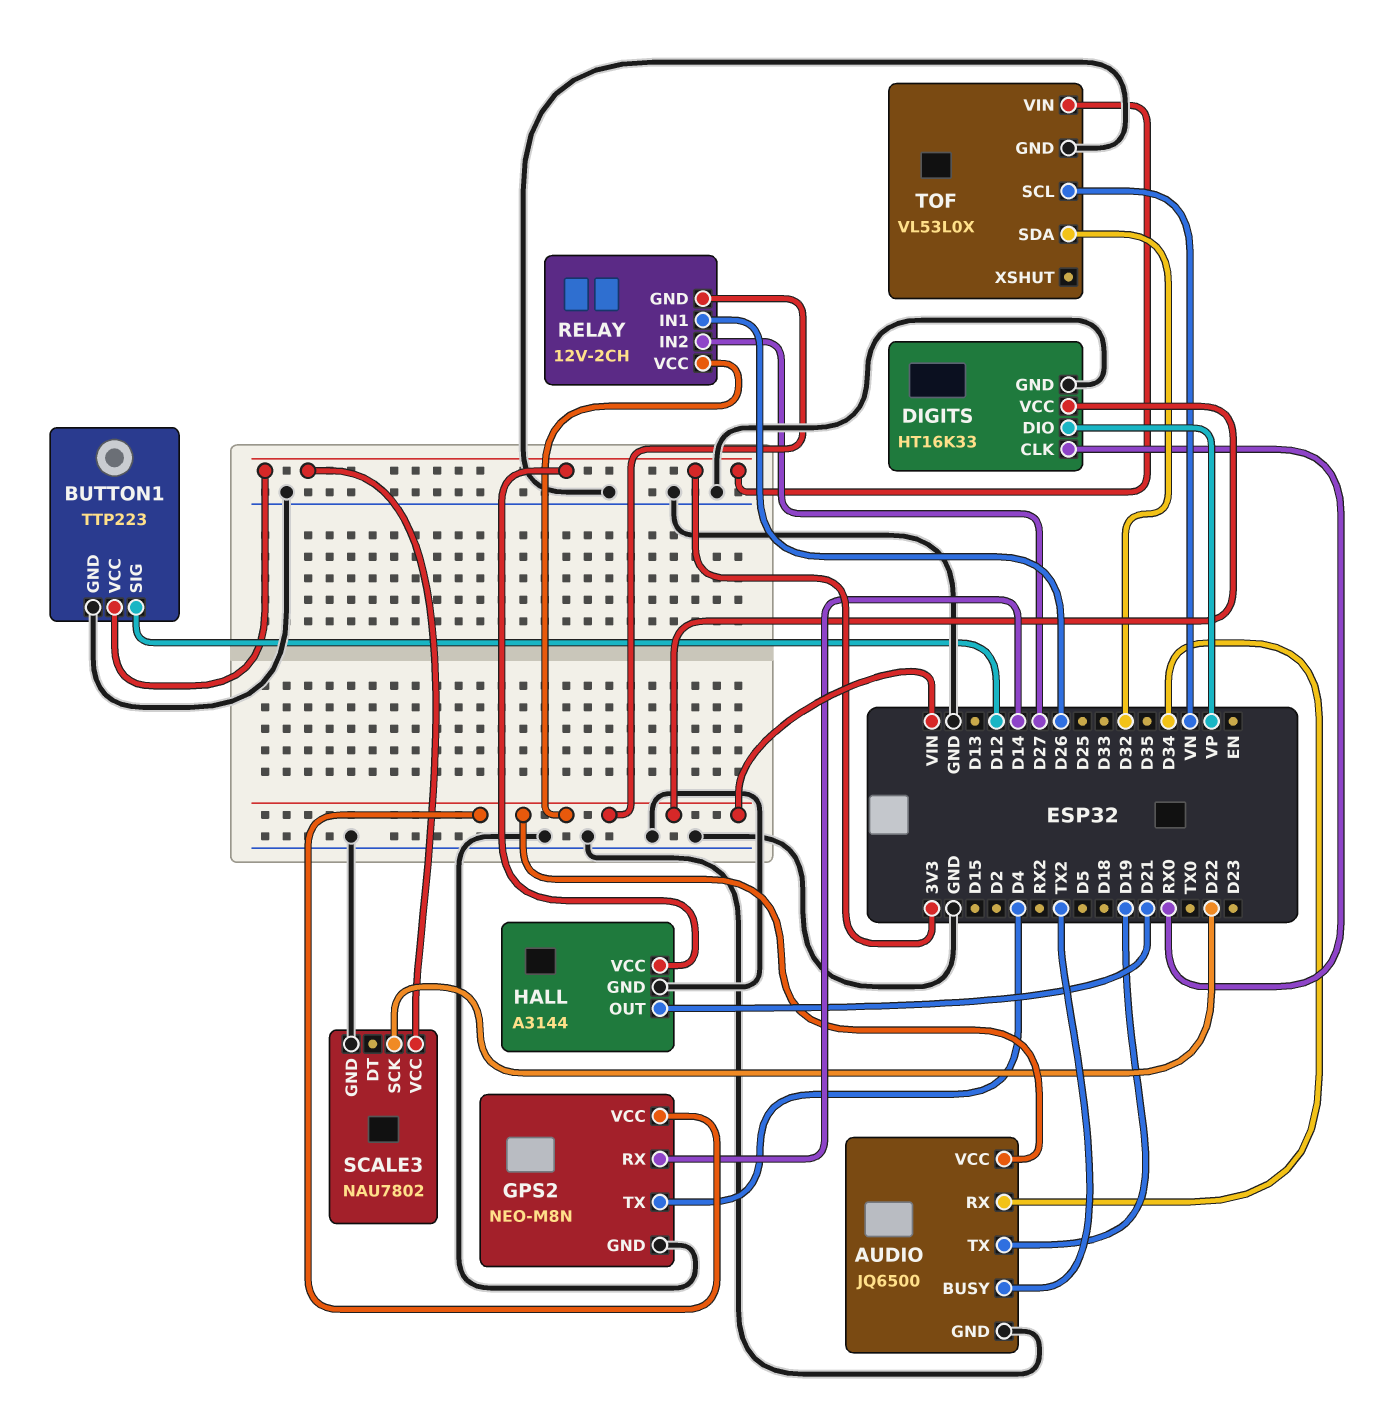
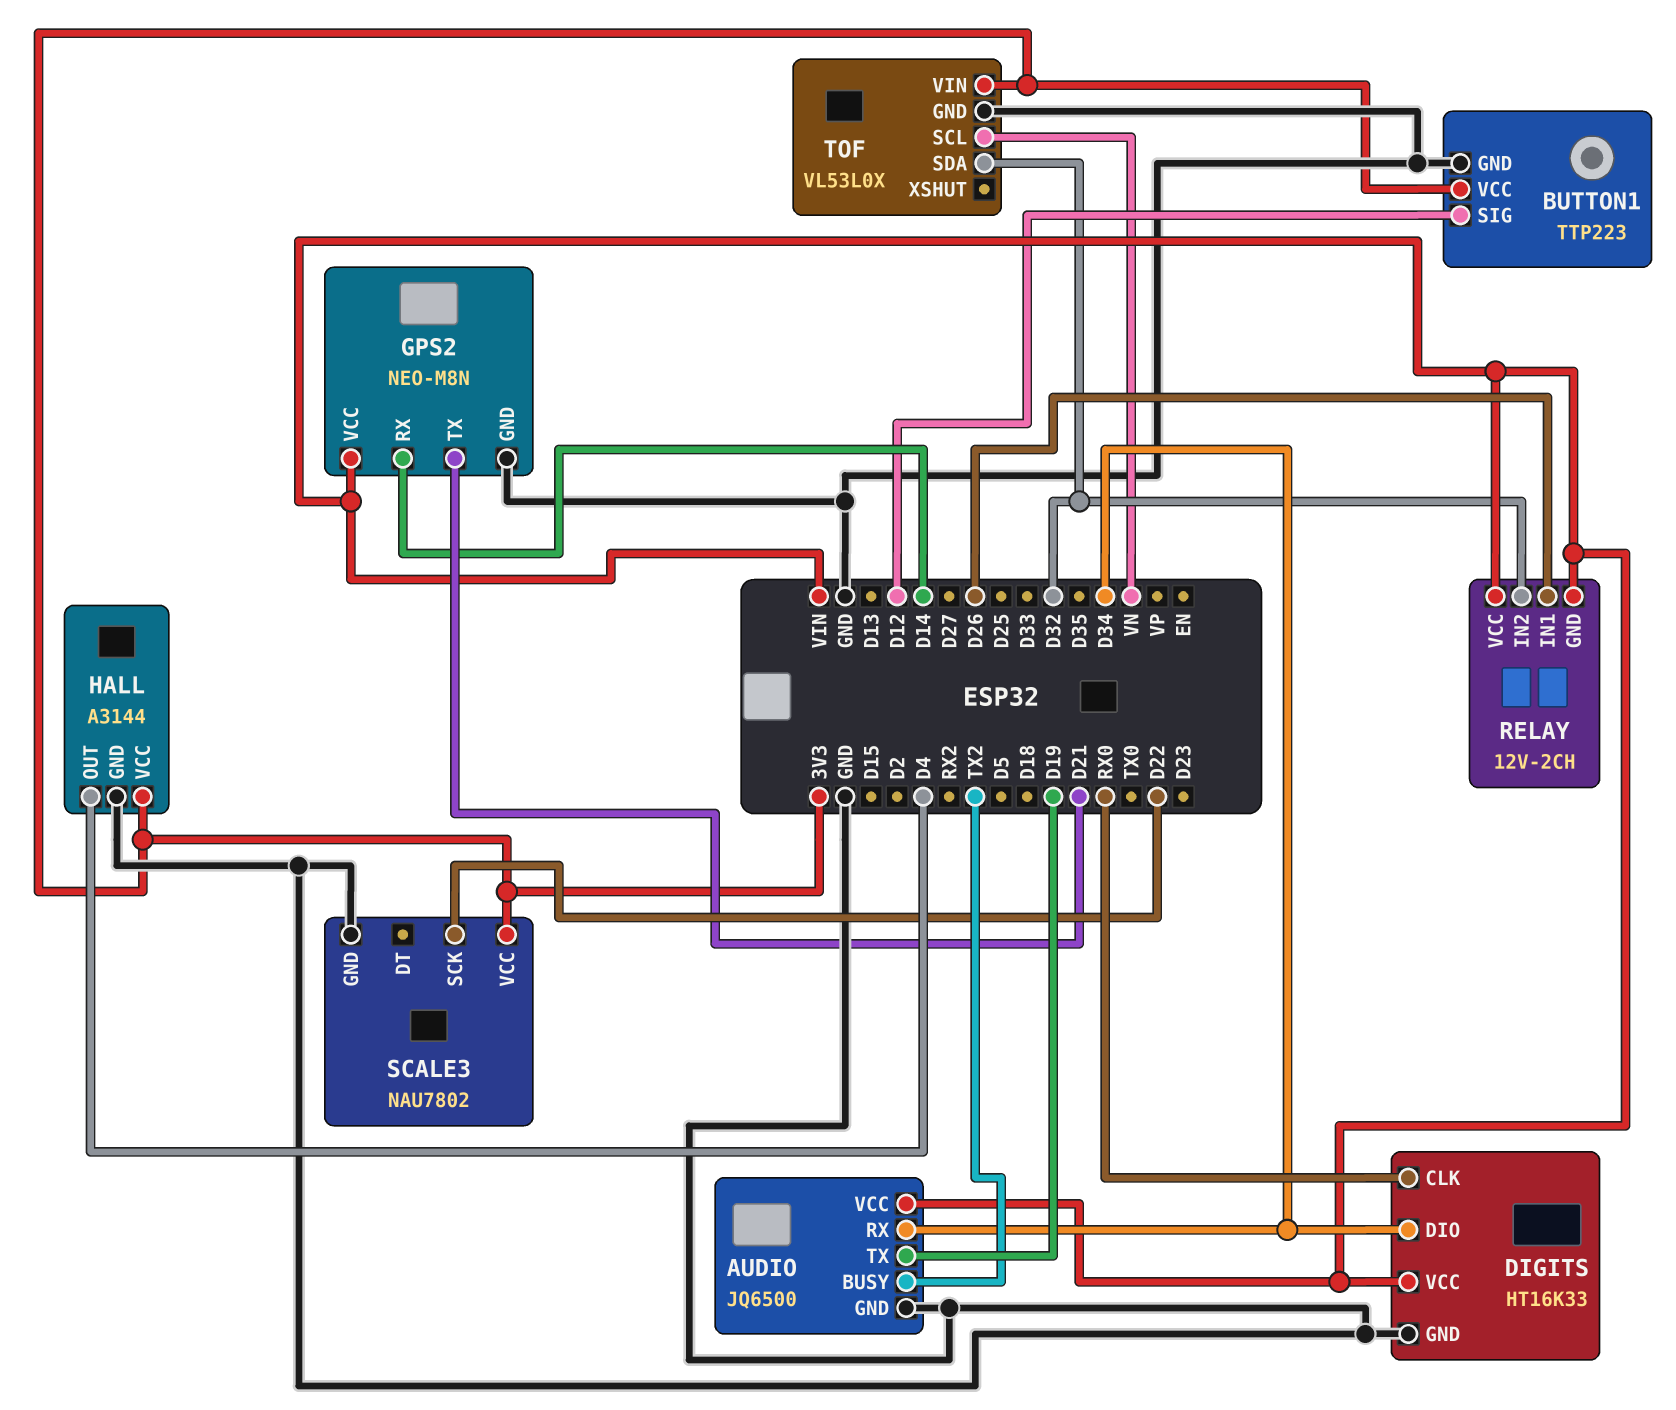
DIGITS pin DIO: VP -> D34
GPS2 pin TX: D4 -> D21
HALL pin OUT: D21 -> D4
RELAY pin IN2: D27 -> D32

